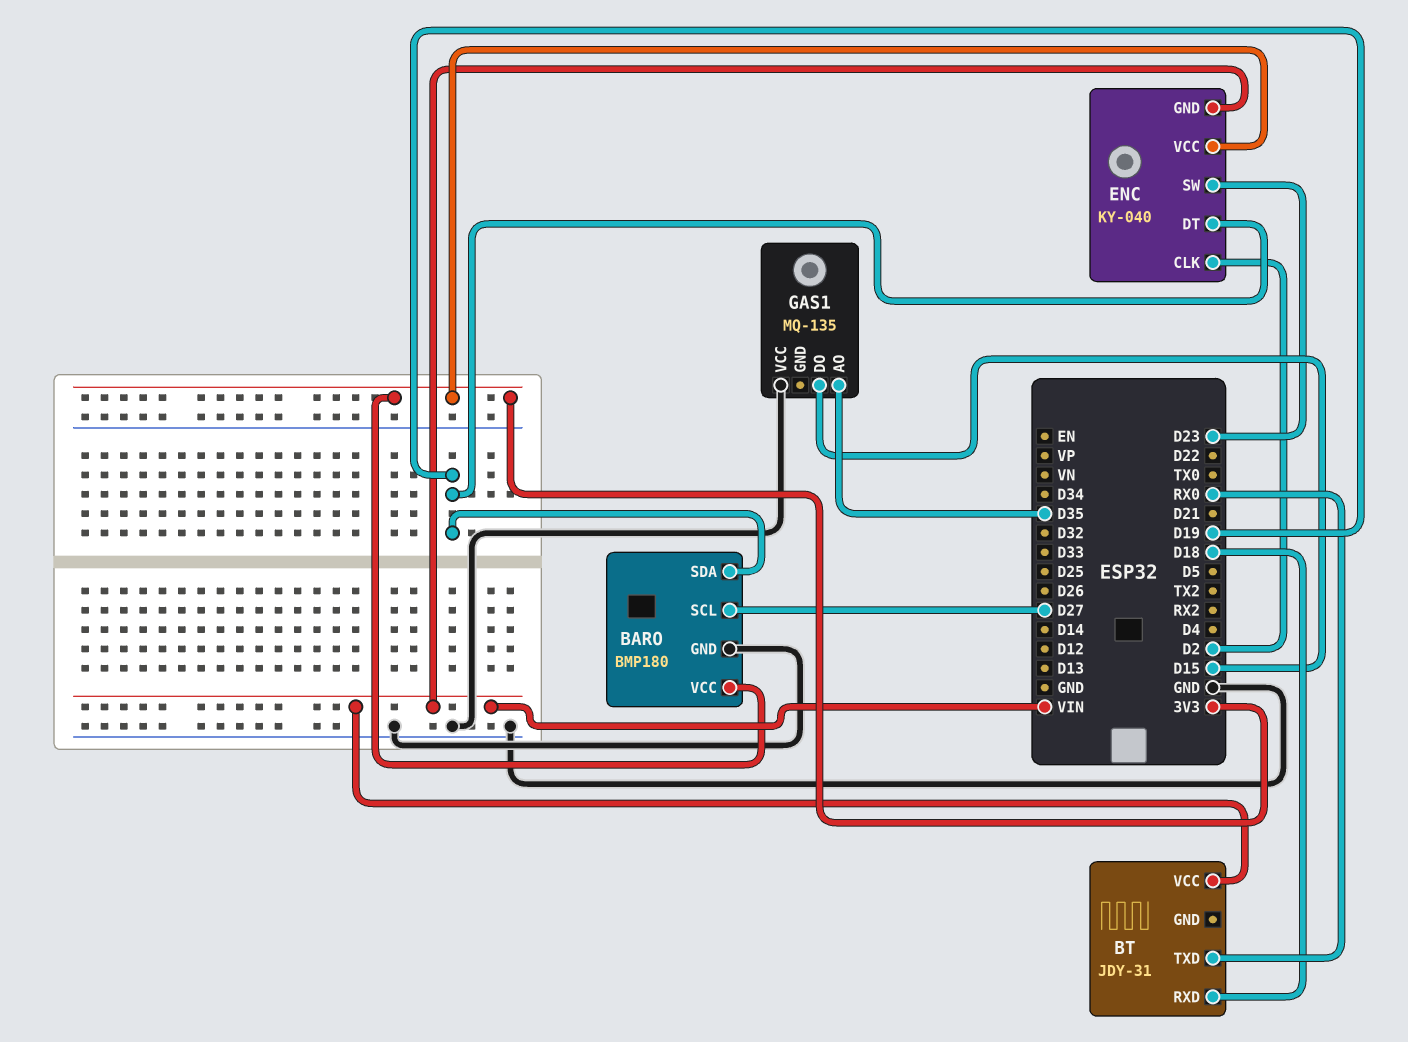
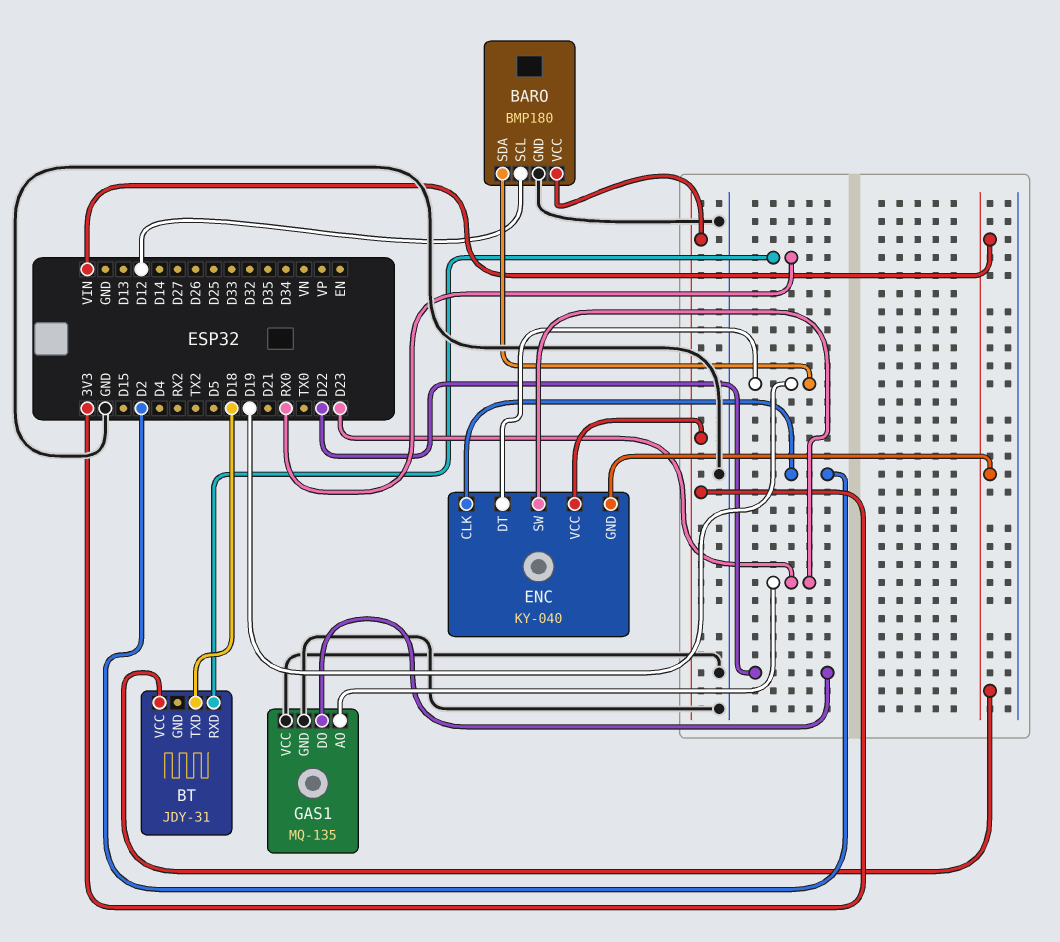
BARO pin SCL: D27 -> D12
BT pin RXD: D18 -> RX0
BT pin TXD: RX0 -> D18
GAS1 pin AO: D35 -> D23
GAS1 pin DO: D15 -> D22
GAS1 pin GND: none -> GND

